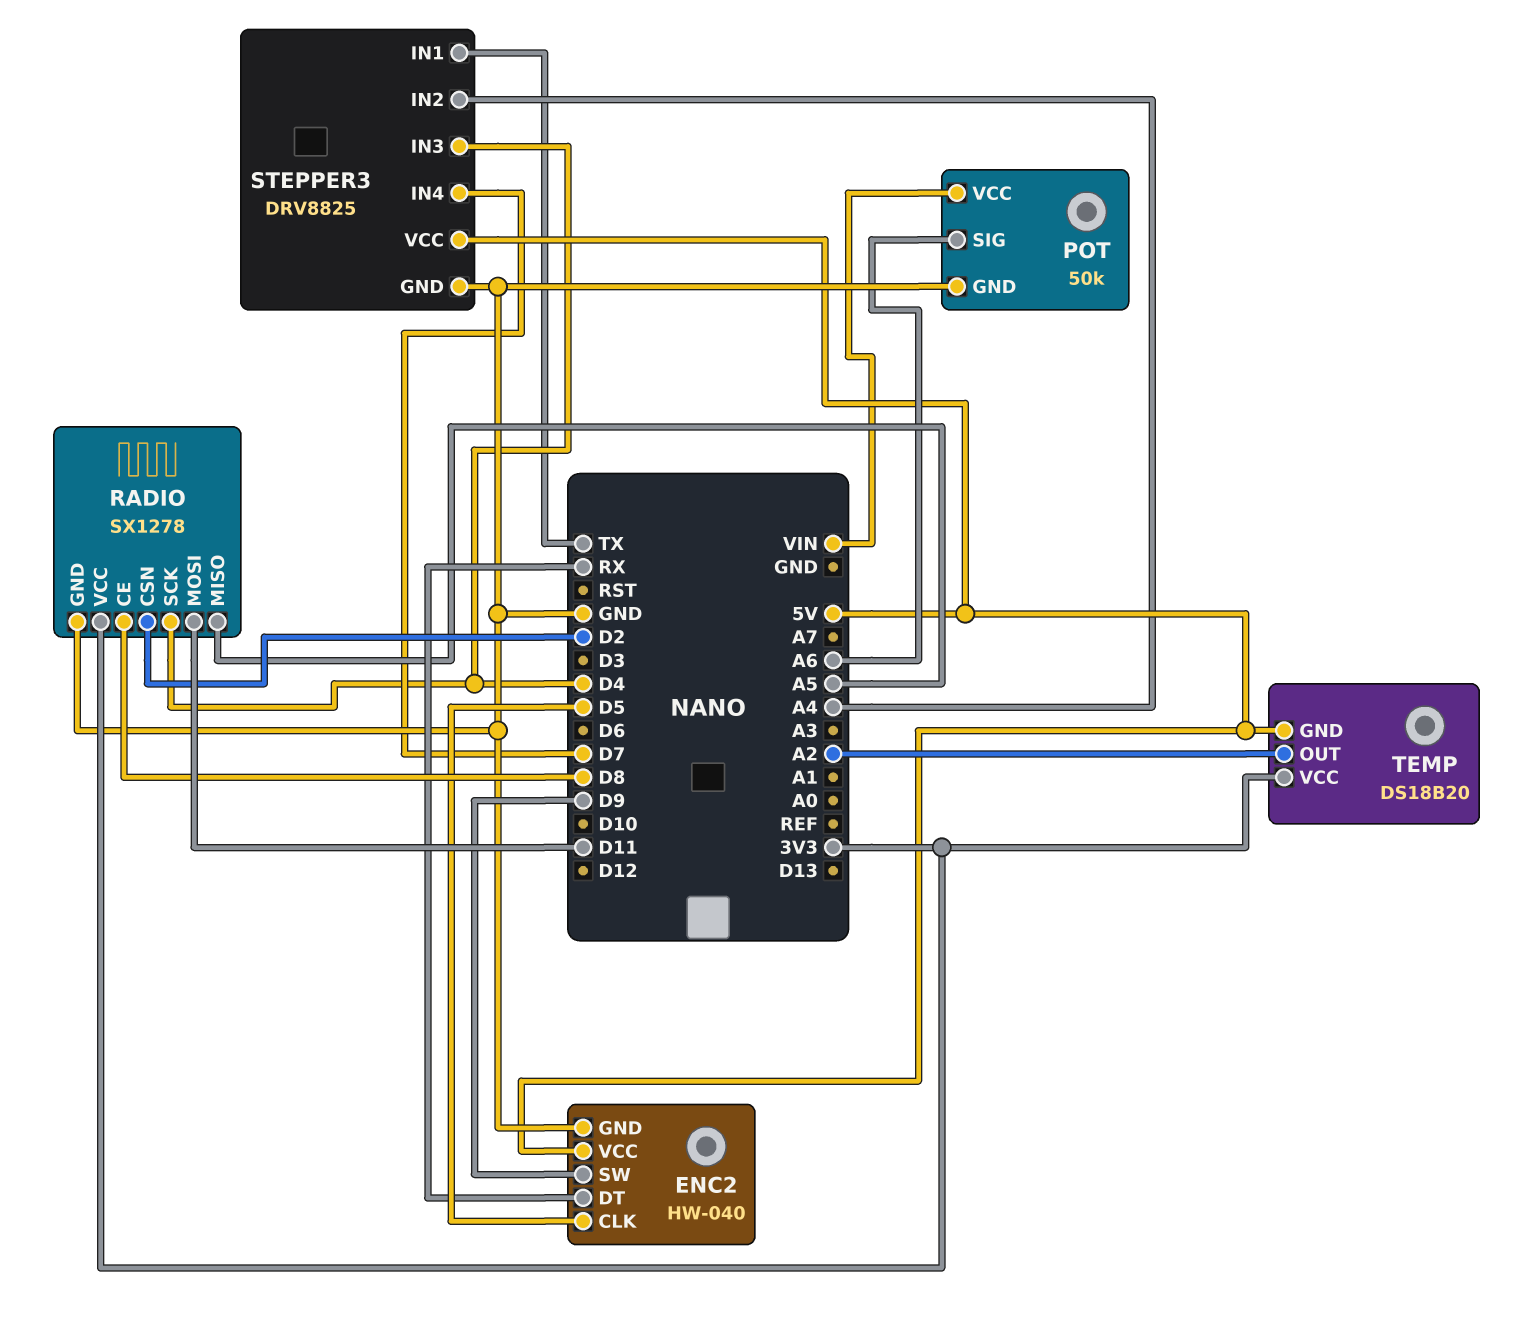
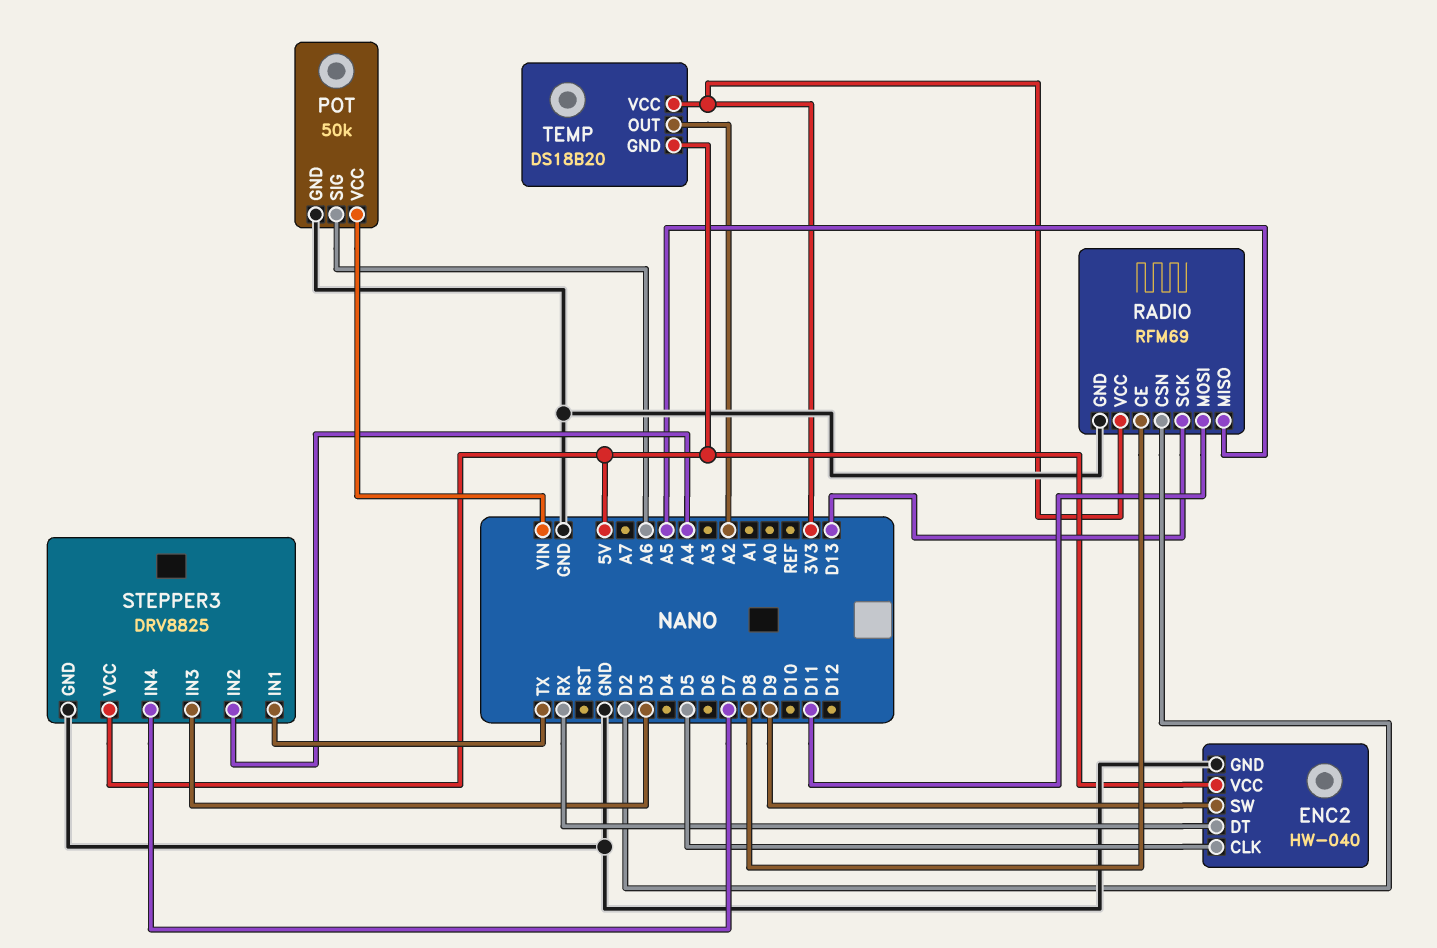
RADIO: SX1278 -> RFM69
RADIO pin SCK: D4 -> D13
STEPPER3 pin IN3: D4 -> D3

